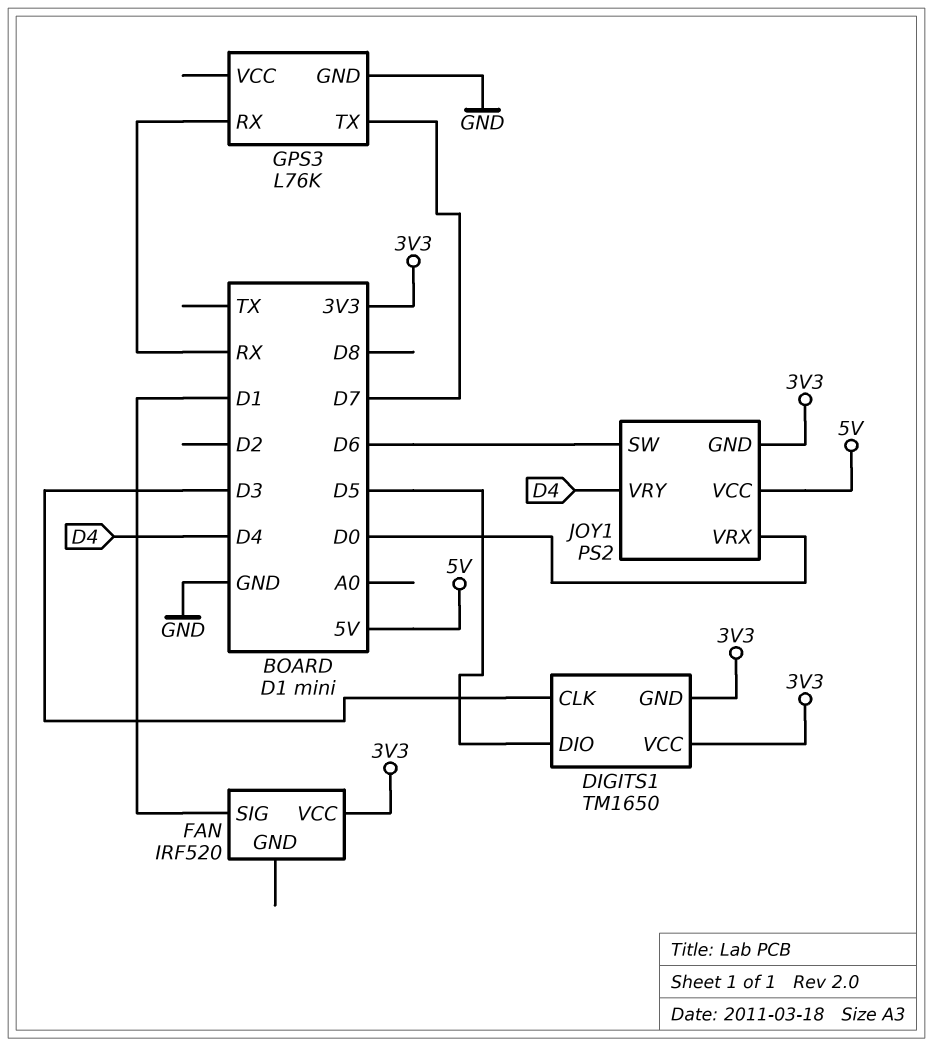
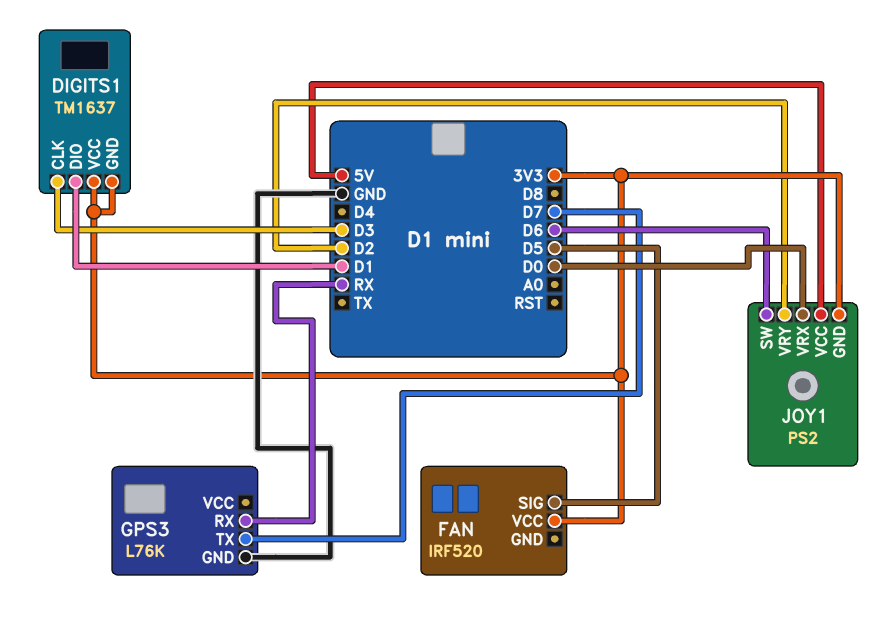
DIGITS1: TM1650 -> TM1637
DIGITS1 pin DIO: D5 -> D1
FAN pin SIG: D1 -> D5
JOY1 pin VRY: D4 -> D2

